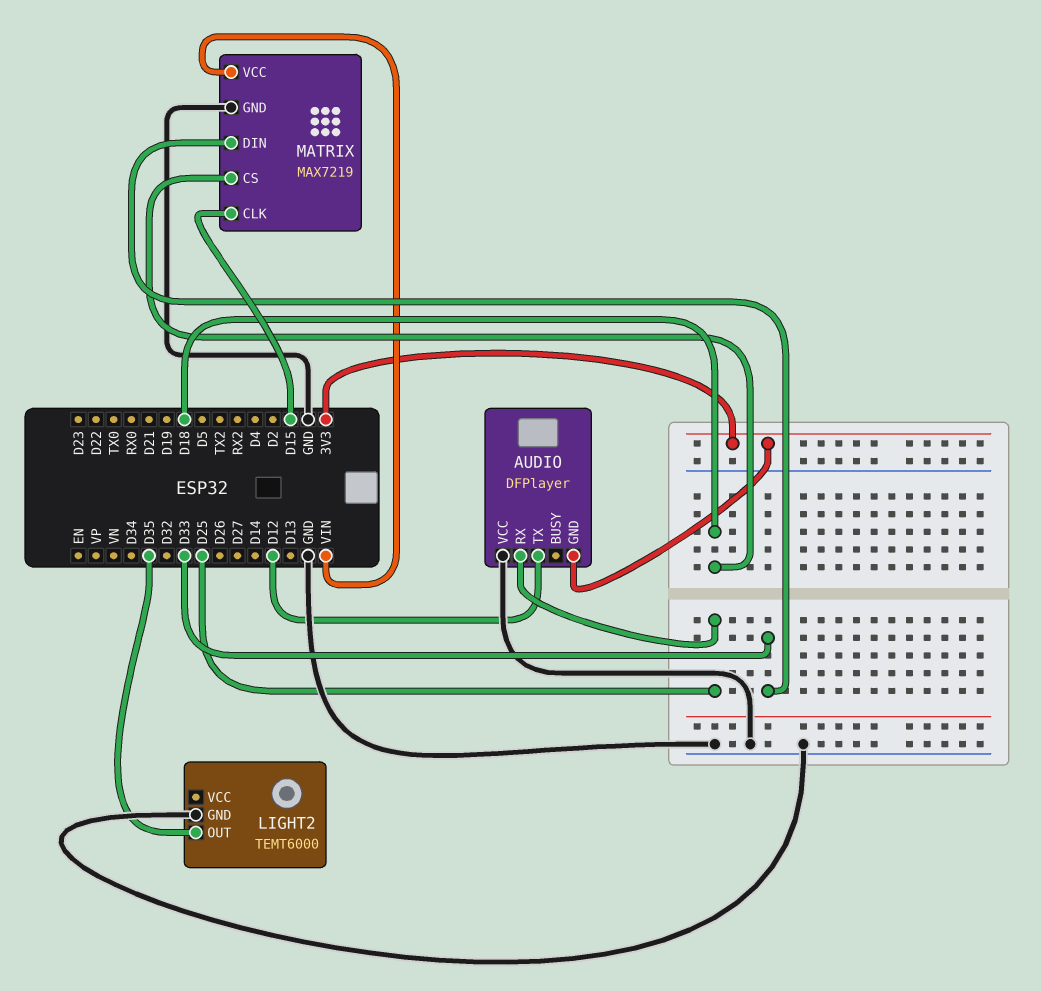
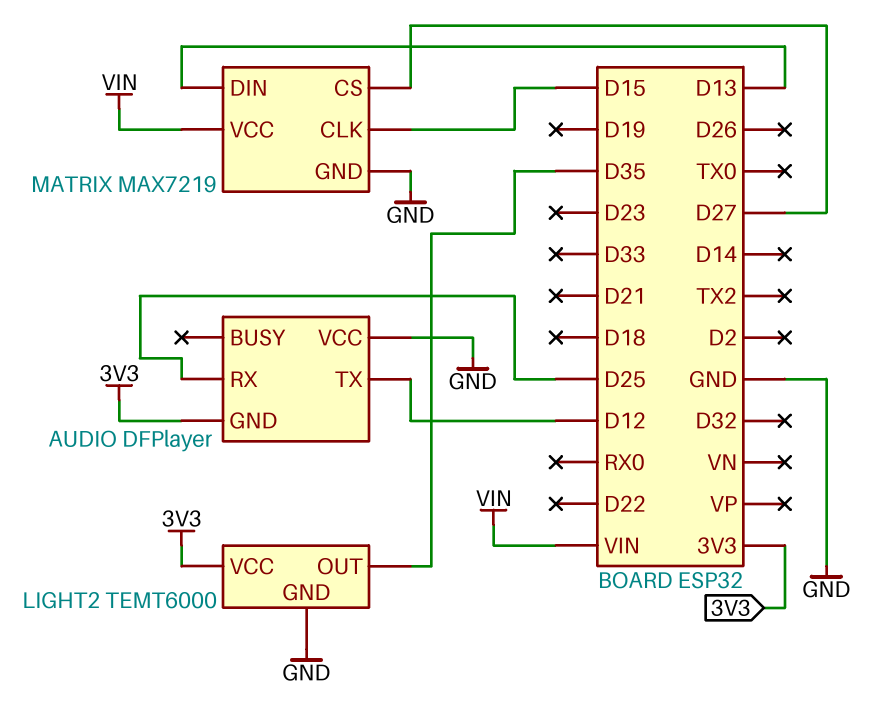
LIGHT2 pin VCC: none -> 3V3
MATRIX pin CS: D18 -> D27
MATRIX pin DIN: D33 -> D13

